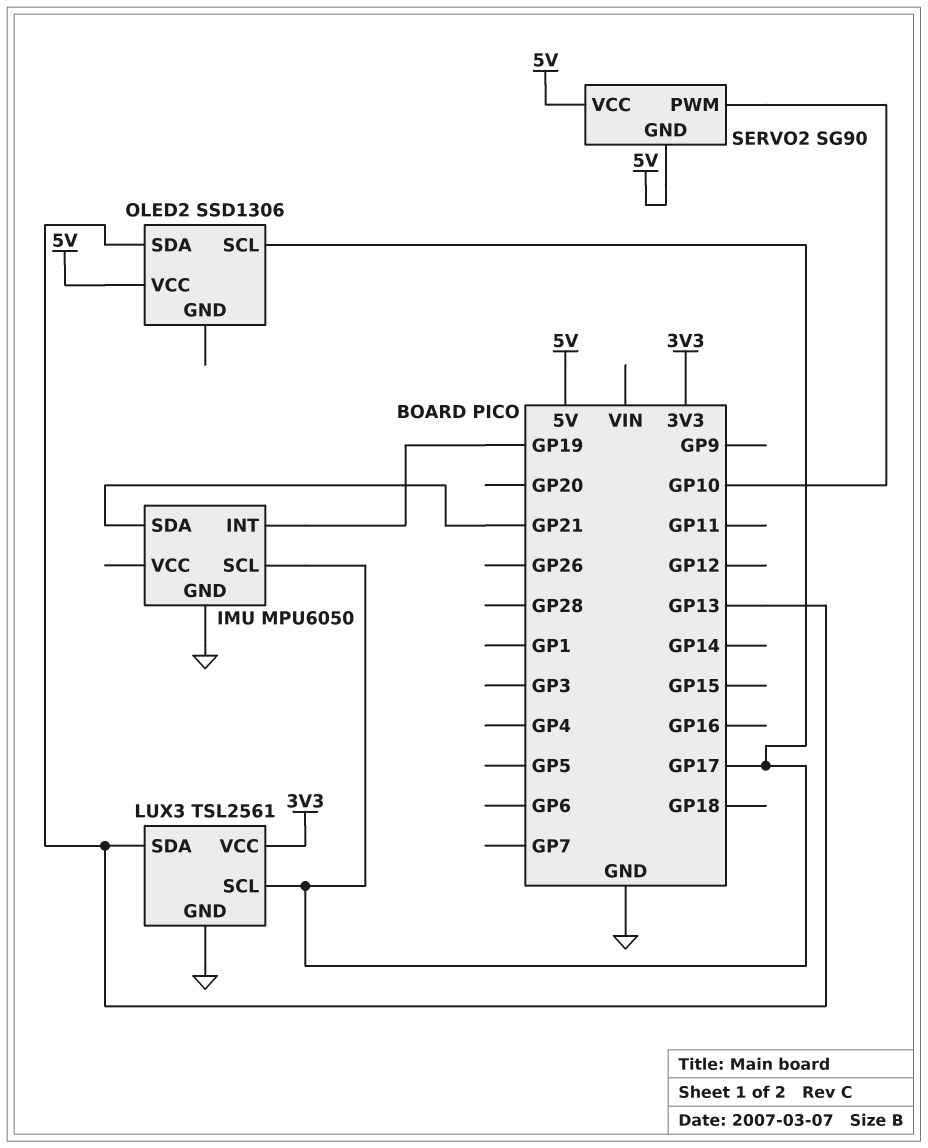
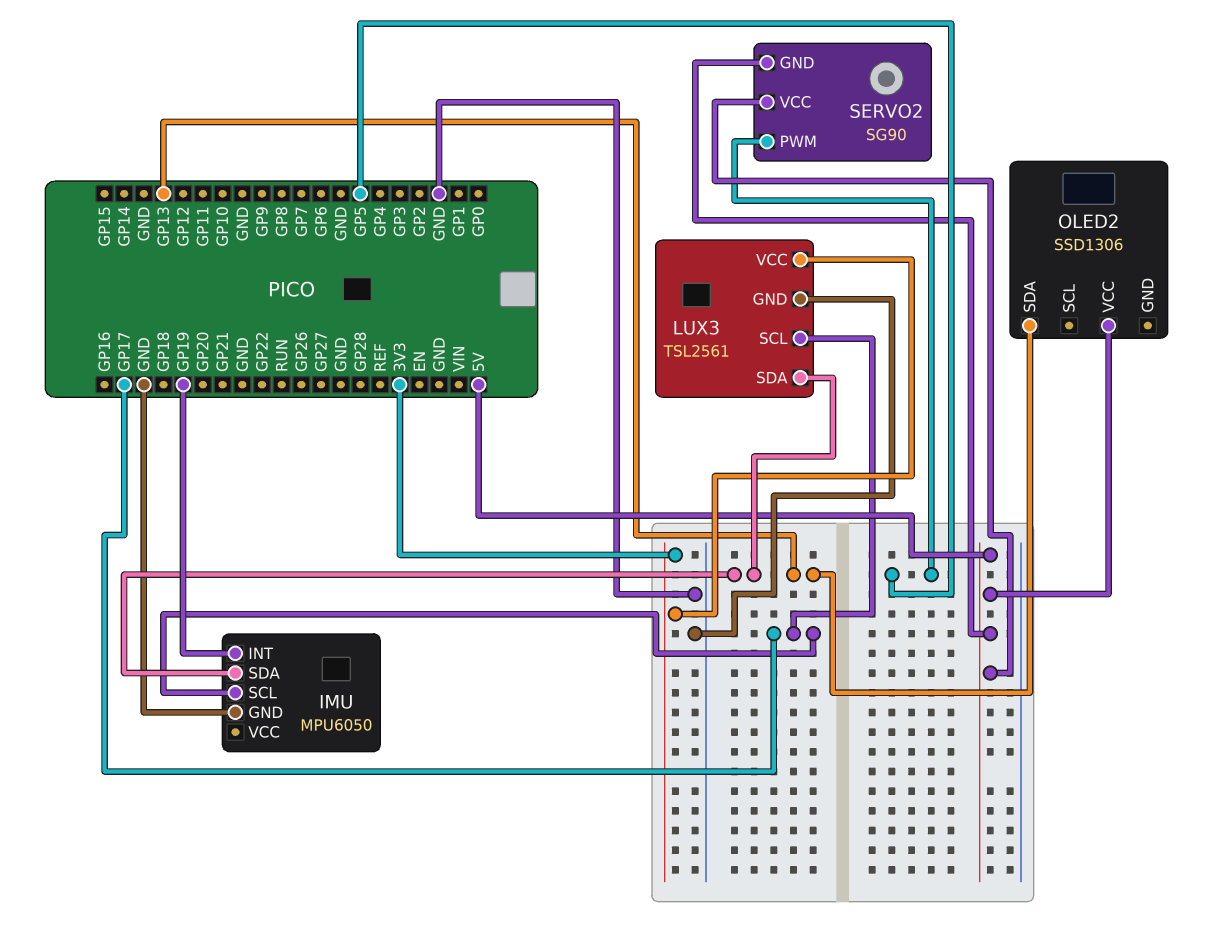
IMU pin SDA: GP21 -> GP13
OLED2 pin SCL: GP17 -> none
SERVO2 pin PWM: GP10 -> GP5

